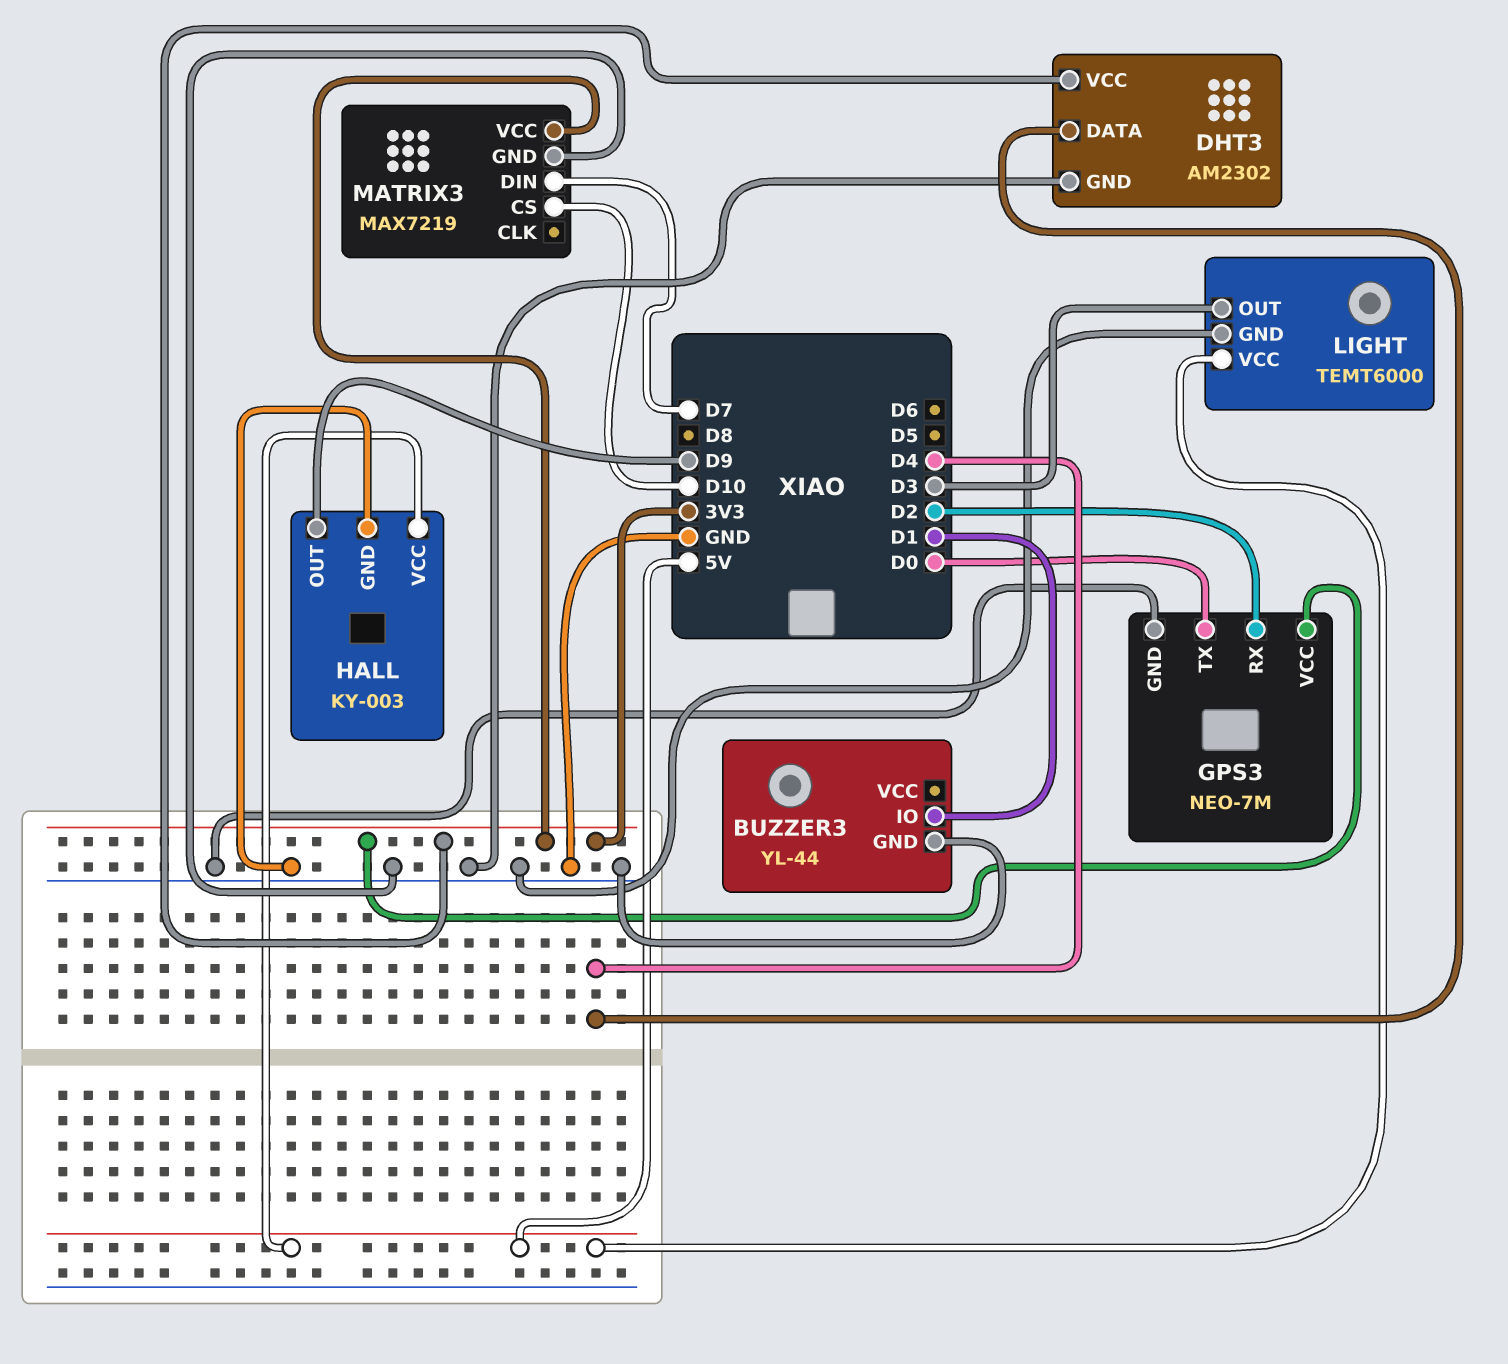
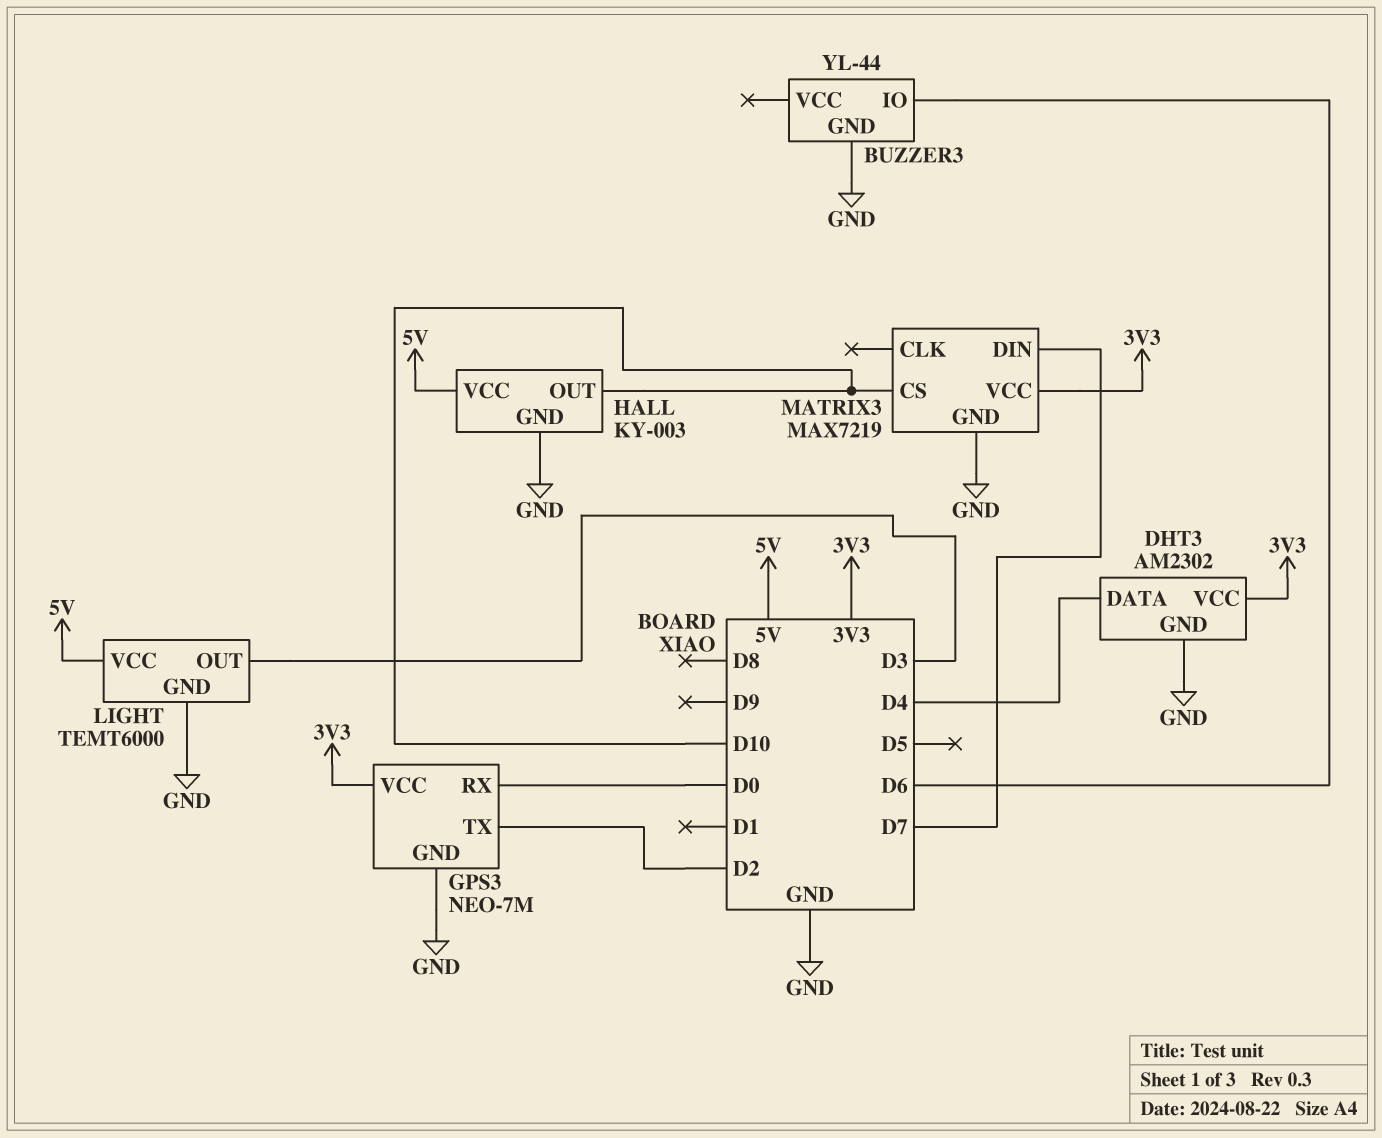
BUZZER3 pin IO: D1 -> D6
GPS3 pin RX: D2 -> D0
GPS3 pin TX: D0 -> D2
HALL pin OUT: D9 -> D10

